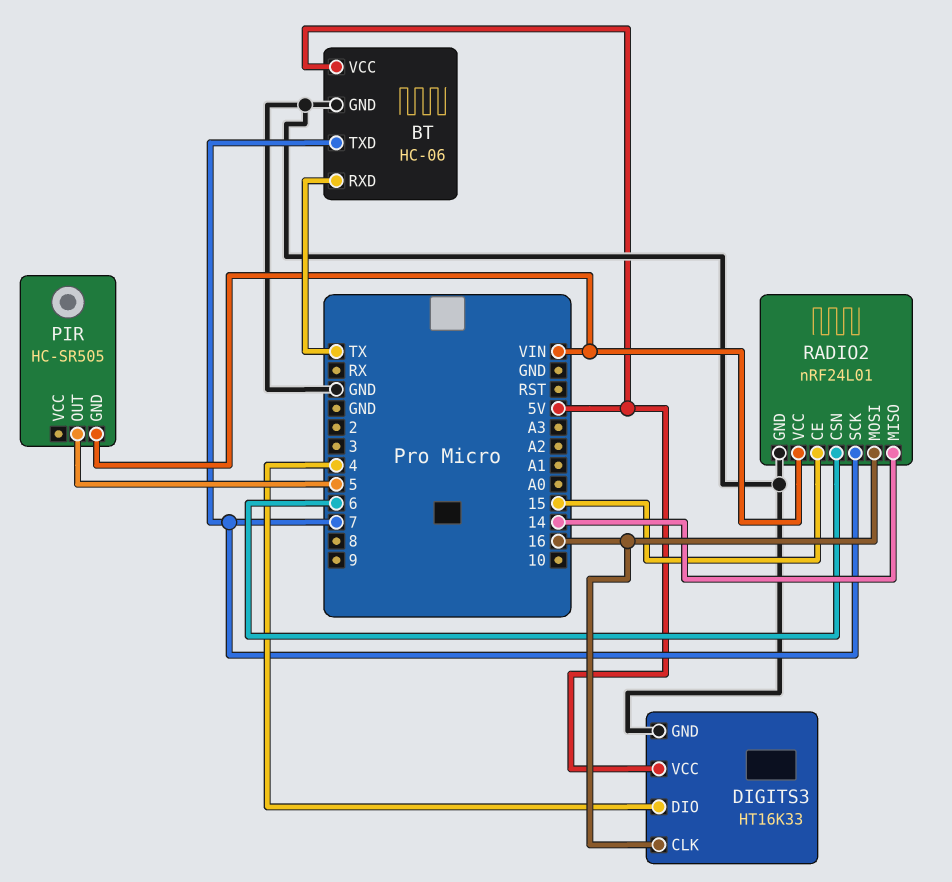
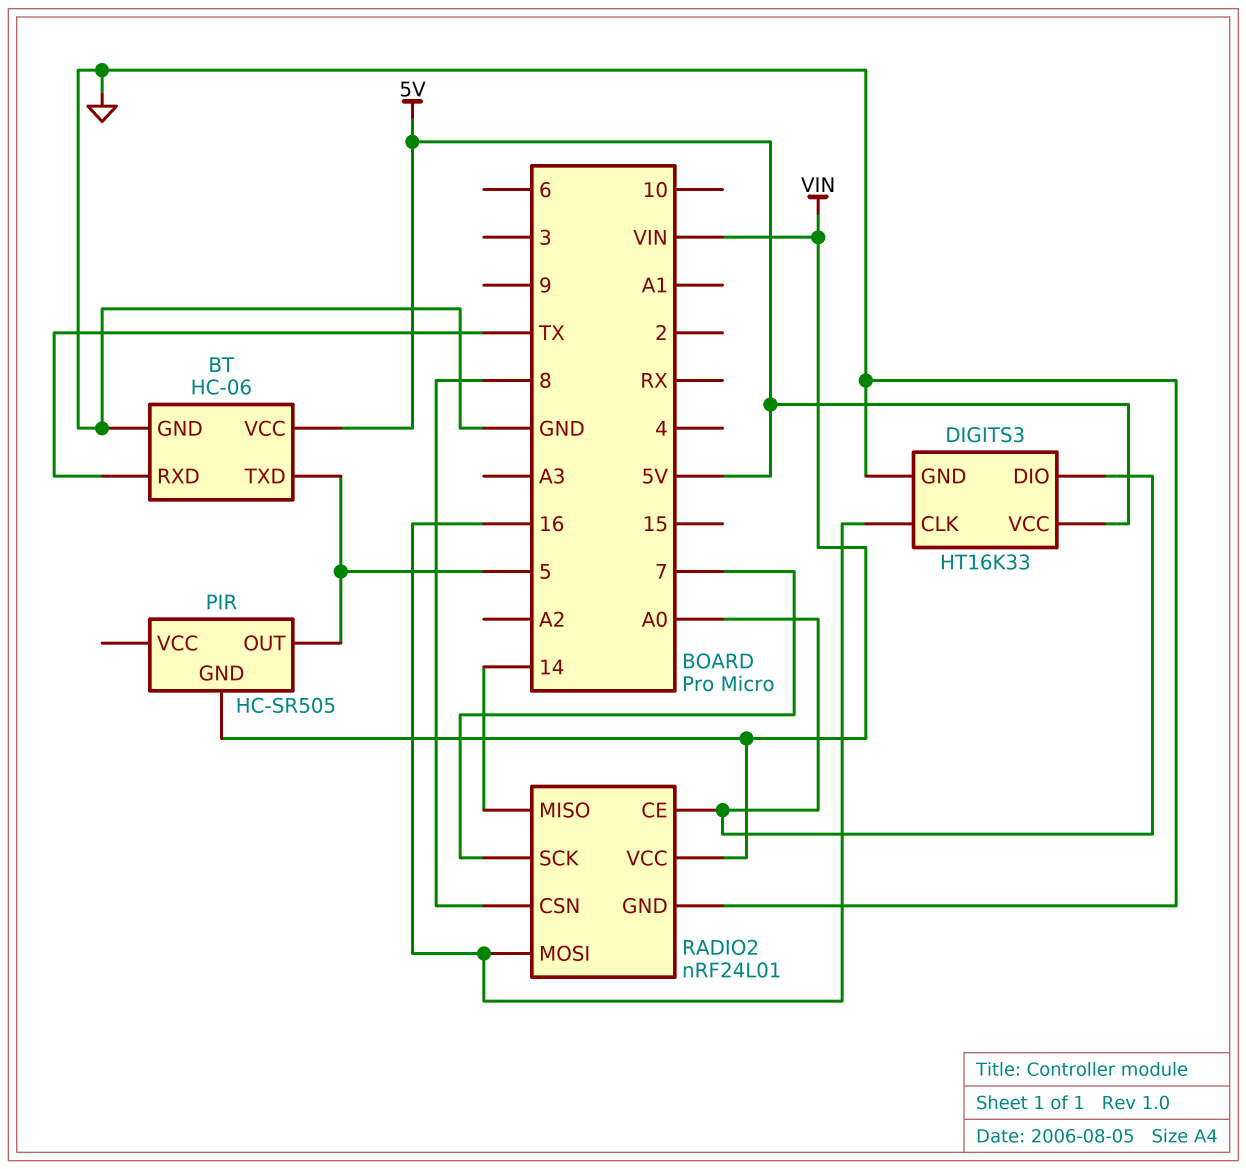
BT pin TXD: 7 -> 5
DIGITS3 pin DIO: 4 -> A0
RADIO2 pin CE: 15 -> A0
RADIO2 pin CSN: 6 -> 8

